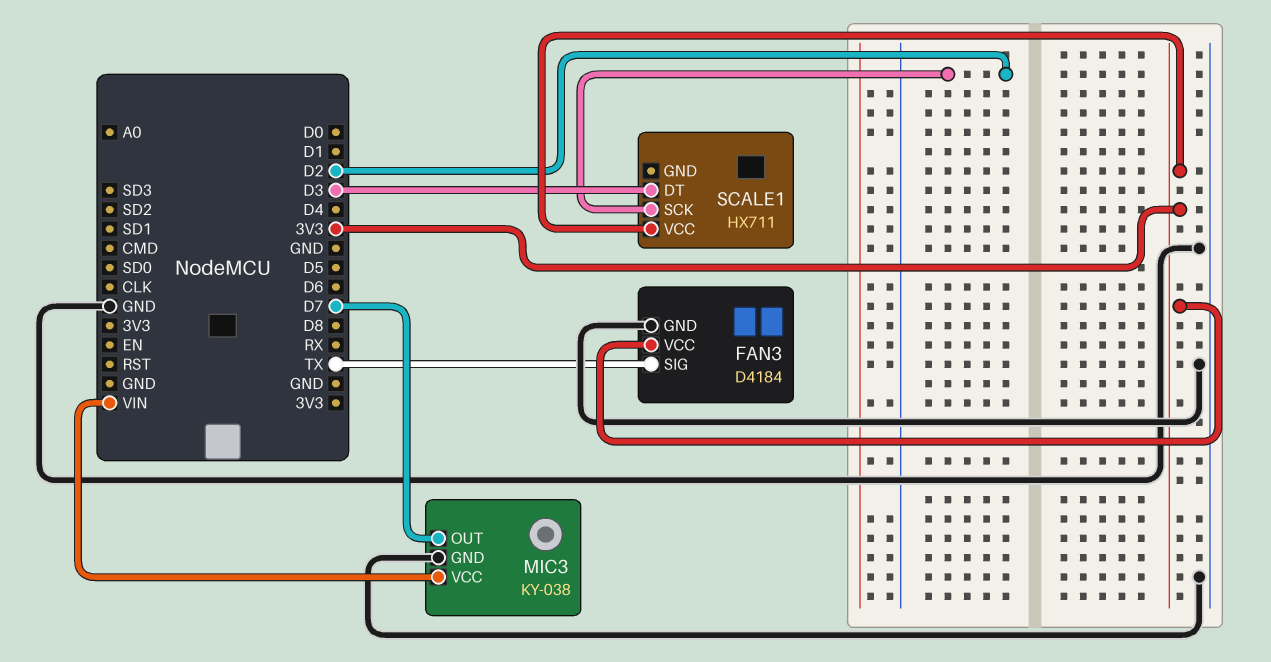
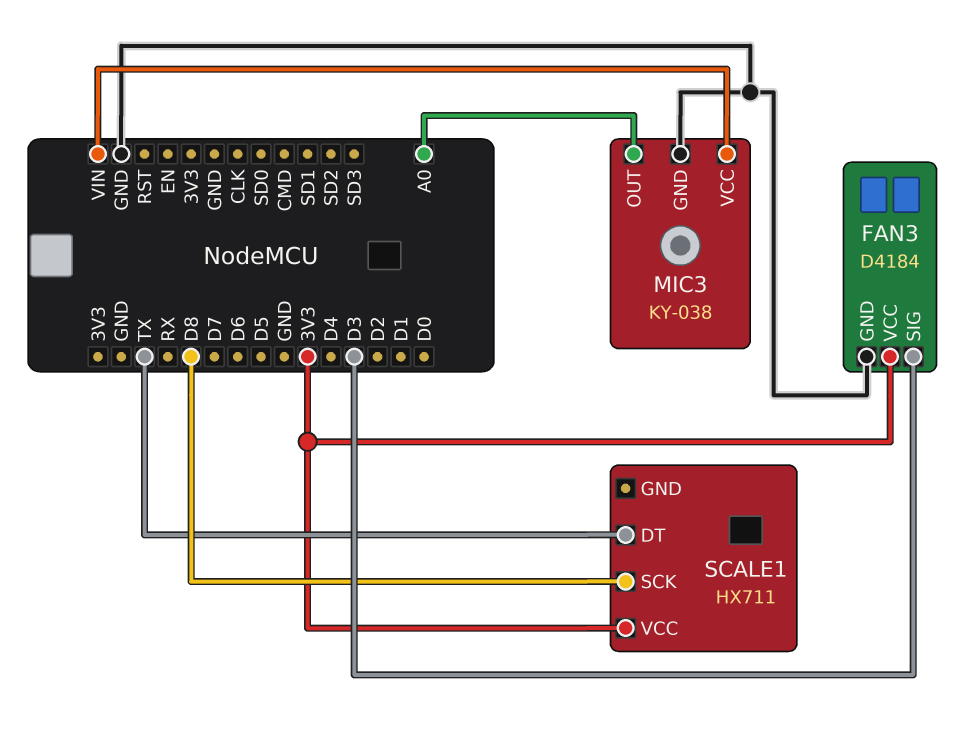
FAN3 pin SIG: TX -> D3
MIC3 pin OUT: D7 -> A0
SCALE1 pin DT: D3 -> TX
SCALE1 pin SCK: D2 -> D8

